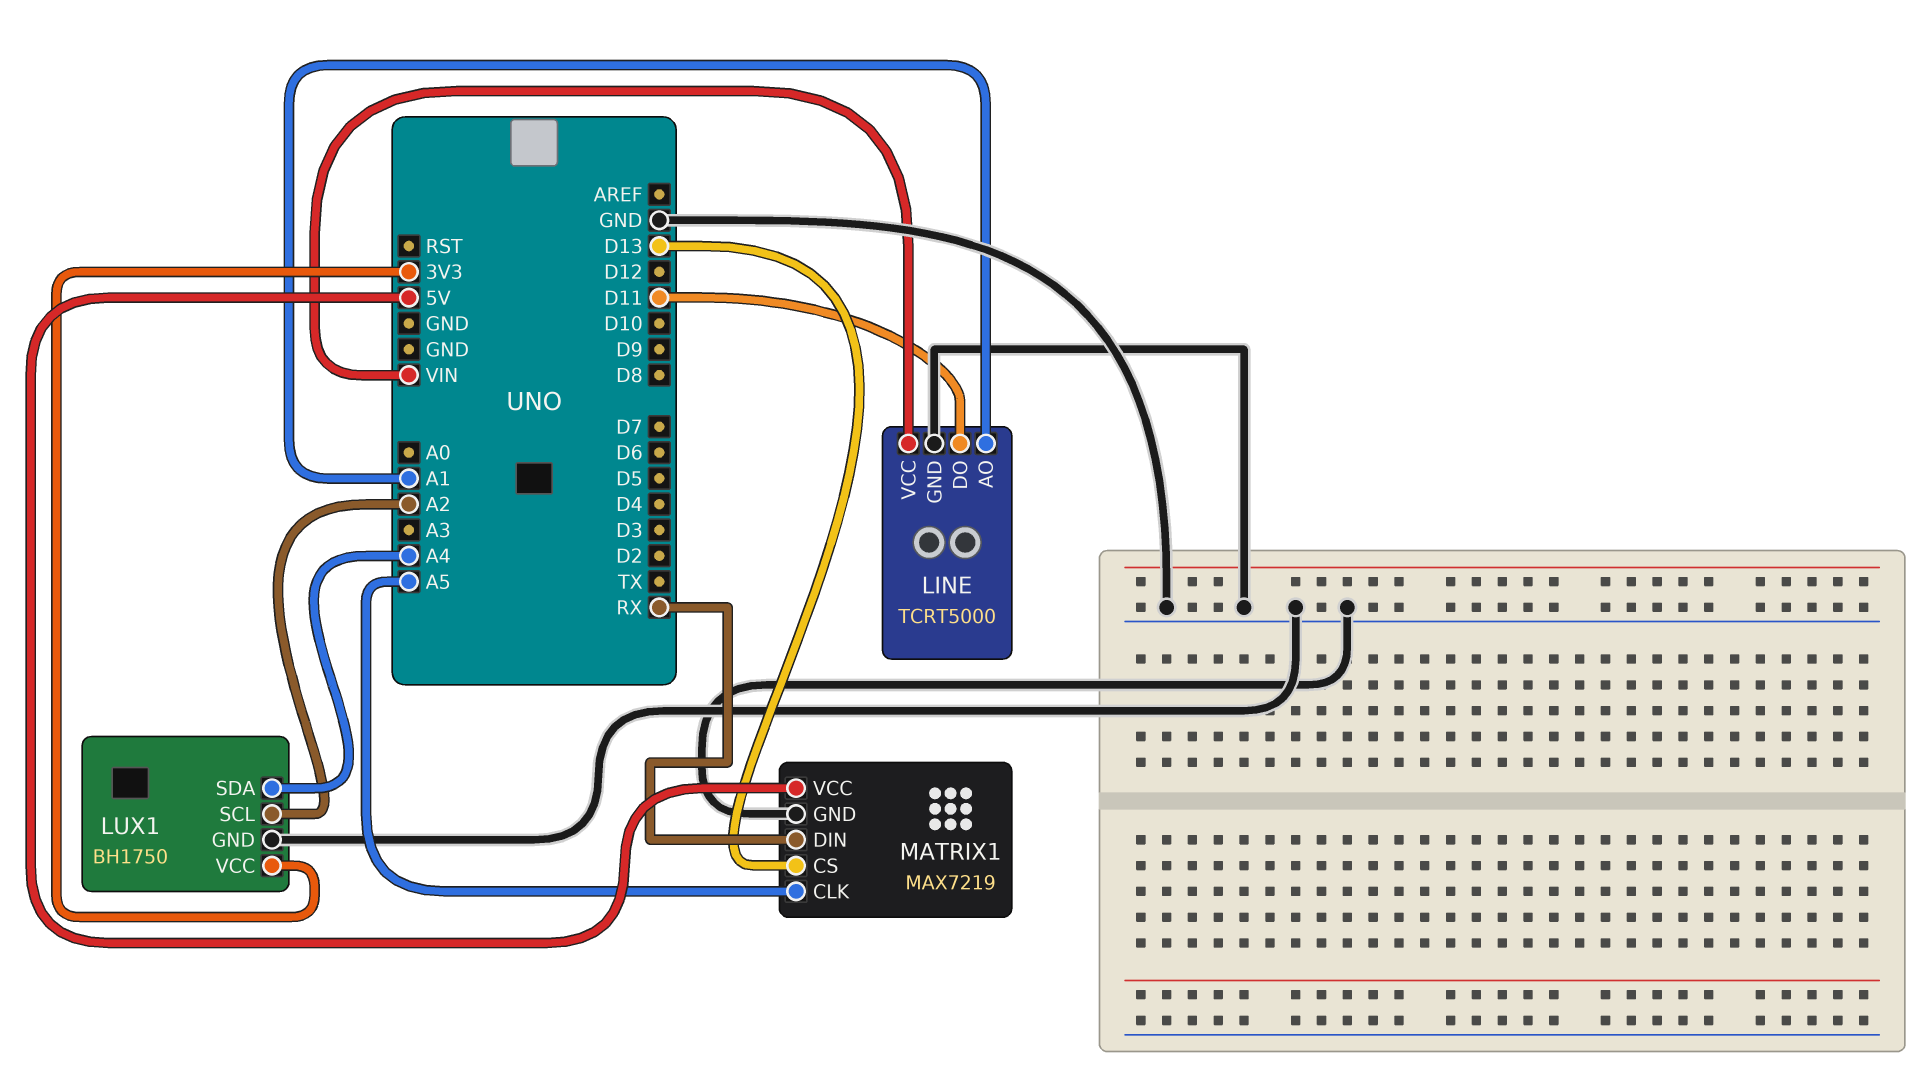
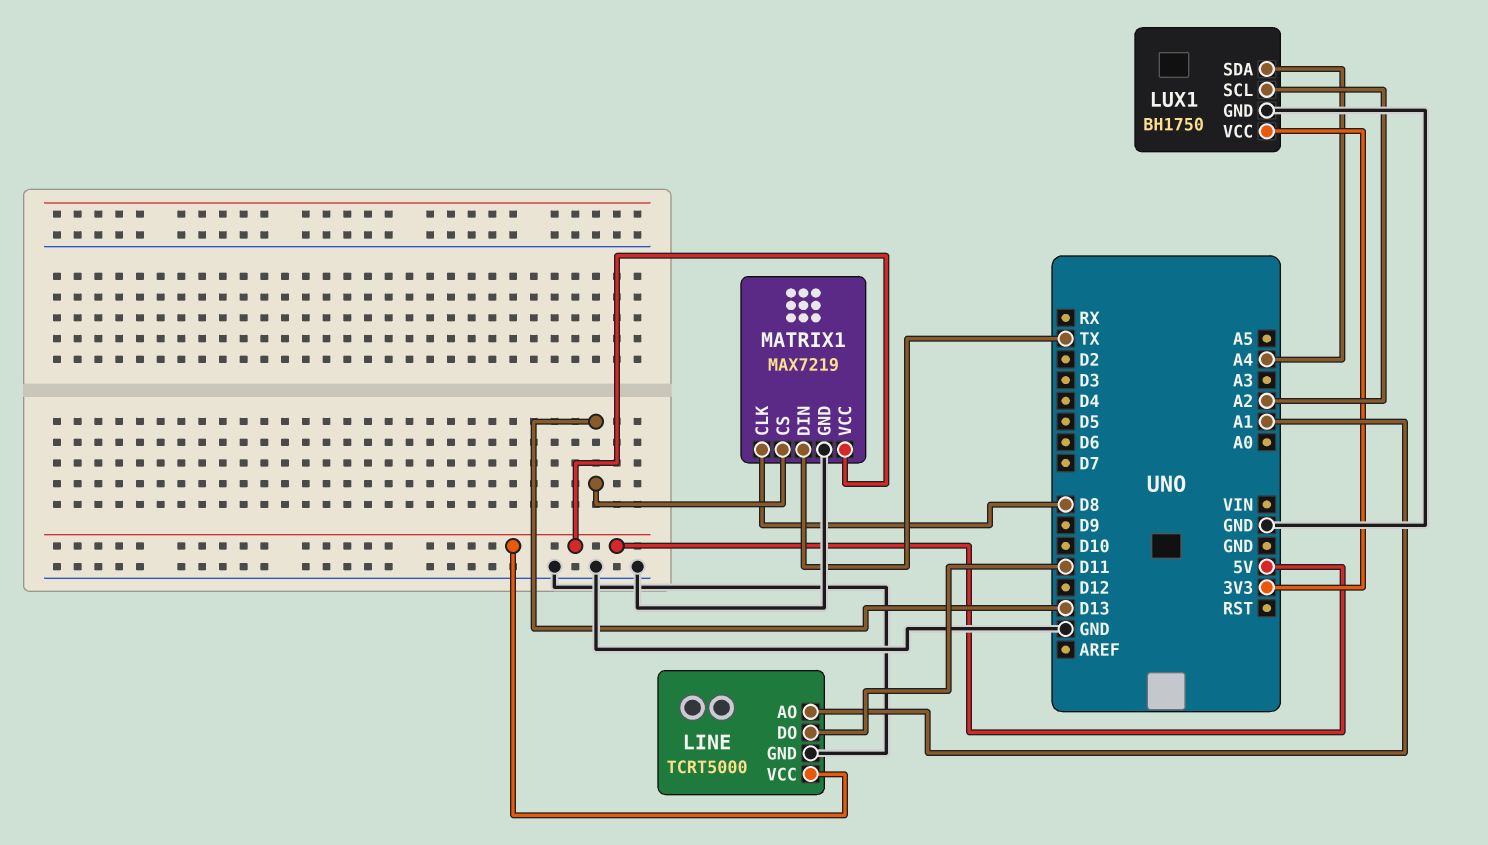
LINE pin VCC: VIN -> 5V
MATRIX1 pin CLK: A5 -> D8
MATRIX1 pin DIN: RX -> TX

